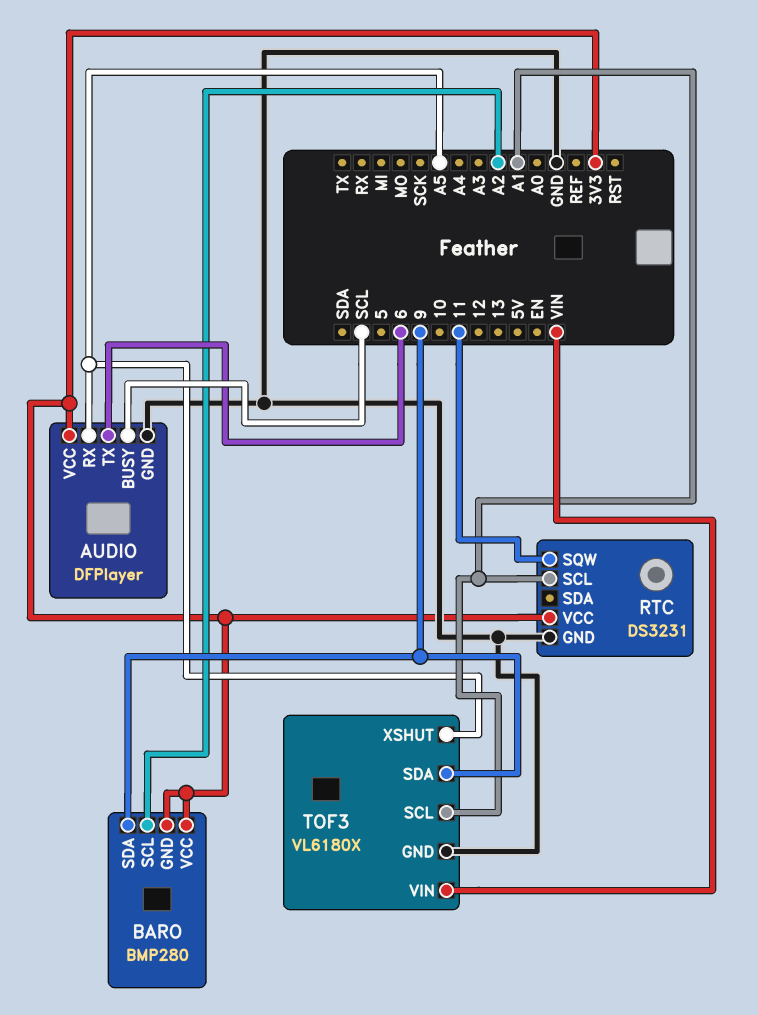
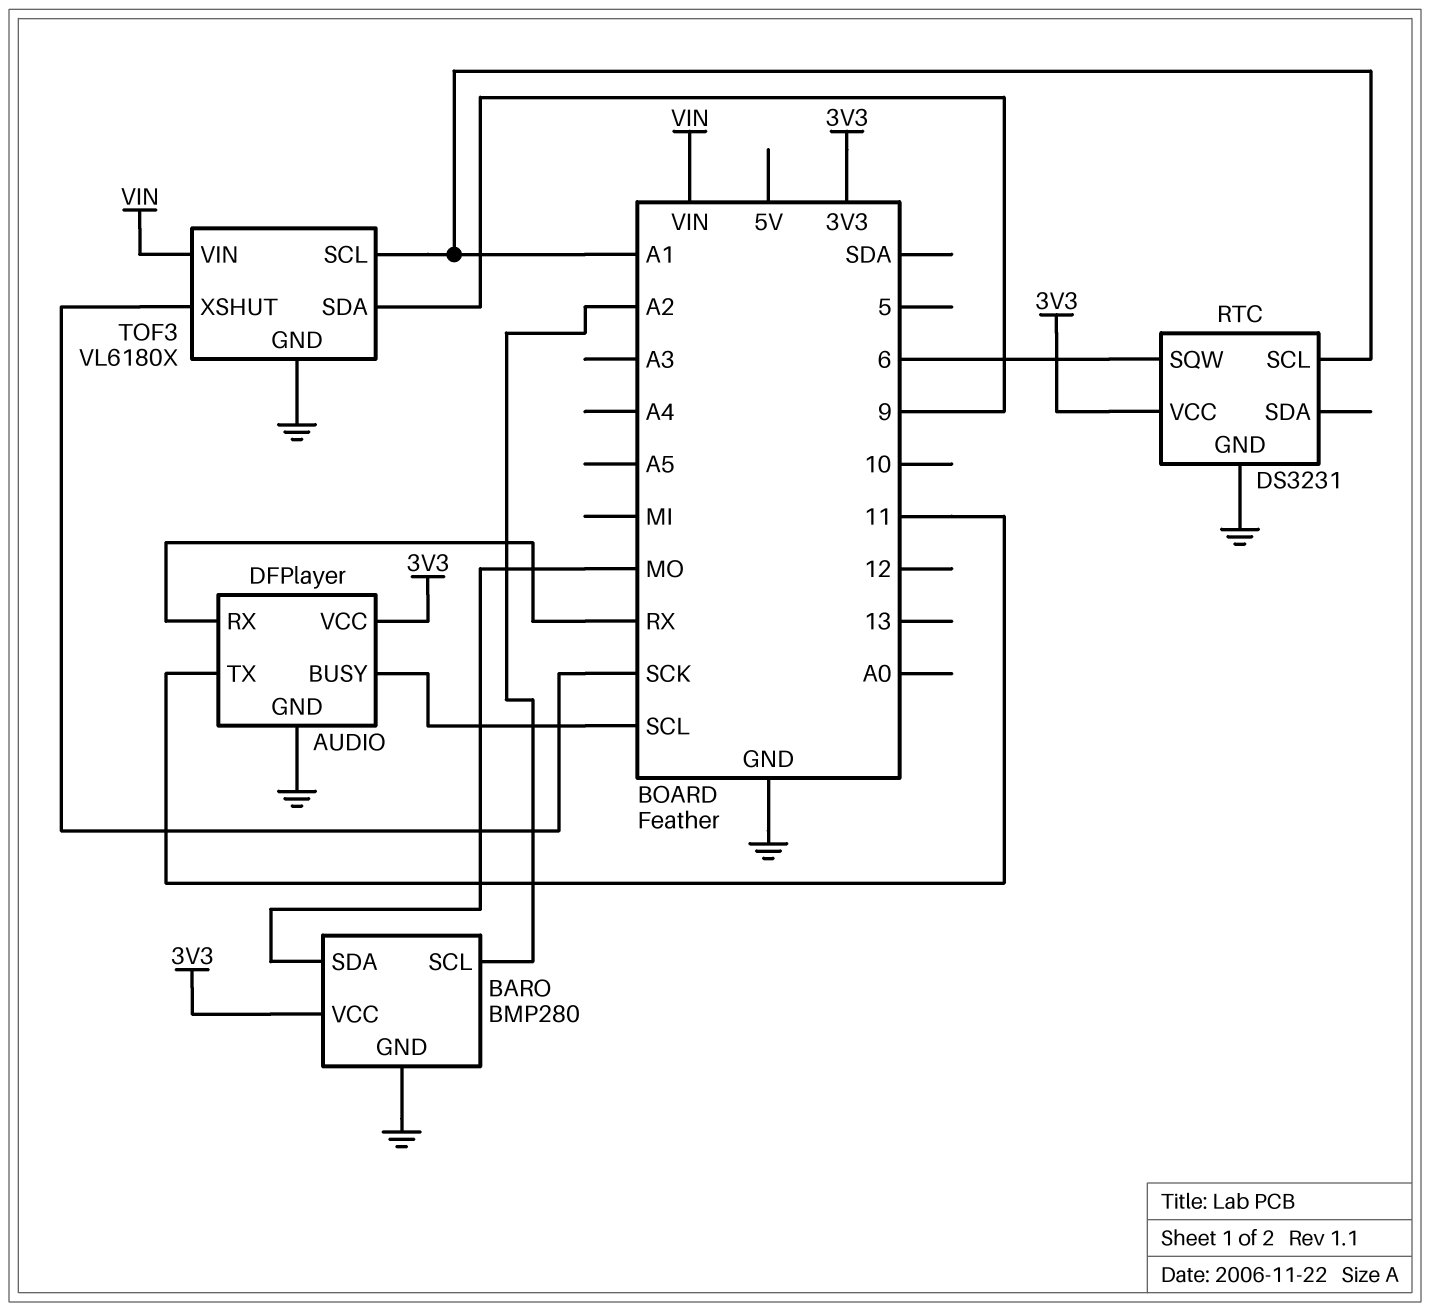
AUDIO pin RX: A5 -> RX
AUDIO pin TX: 6 -> 11
BARO pin GND: 3V3 -> GND
BARO pin SDA: 9 -> MO
RTC pin SQW: 11 -> 6
TOF3 pin XSHUT: A5 -> SCK

